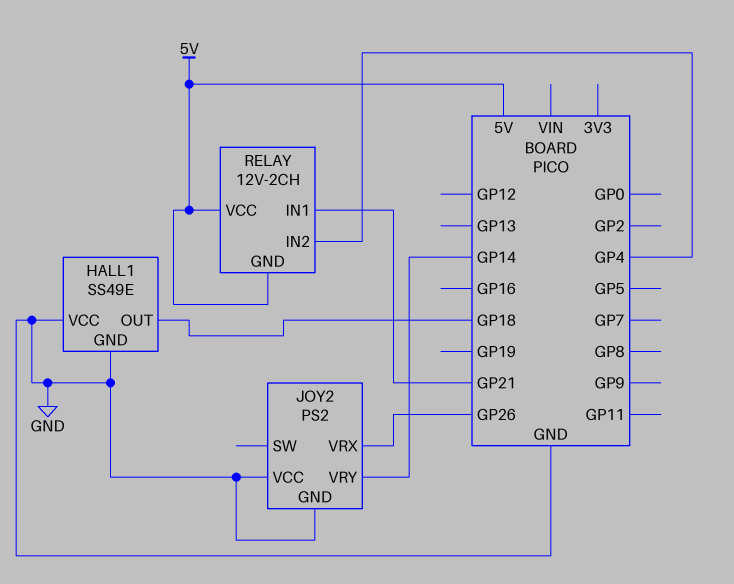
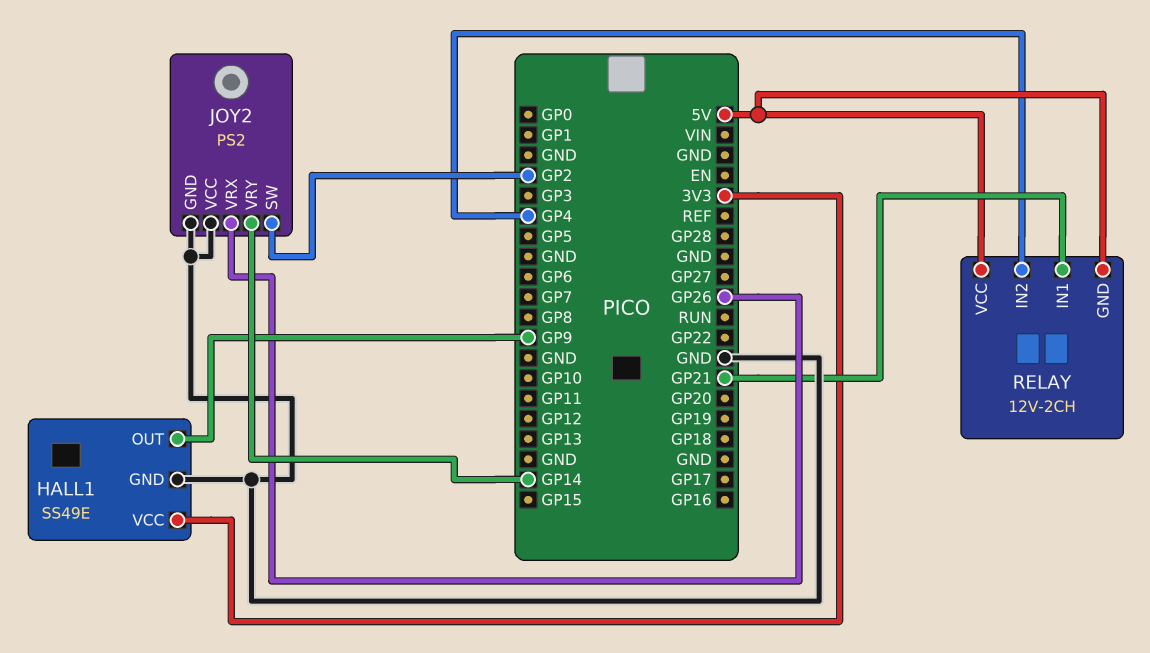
HALL1 pin OUT: GP18 -> GP9
HALL1 pin VCC: GND -> 3V3
JOY2 pin SW: none -> GP2

